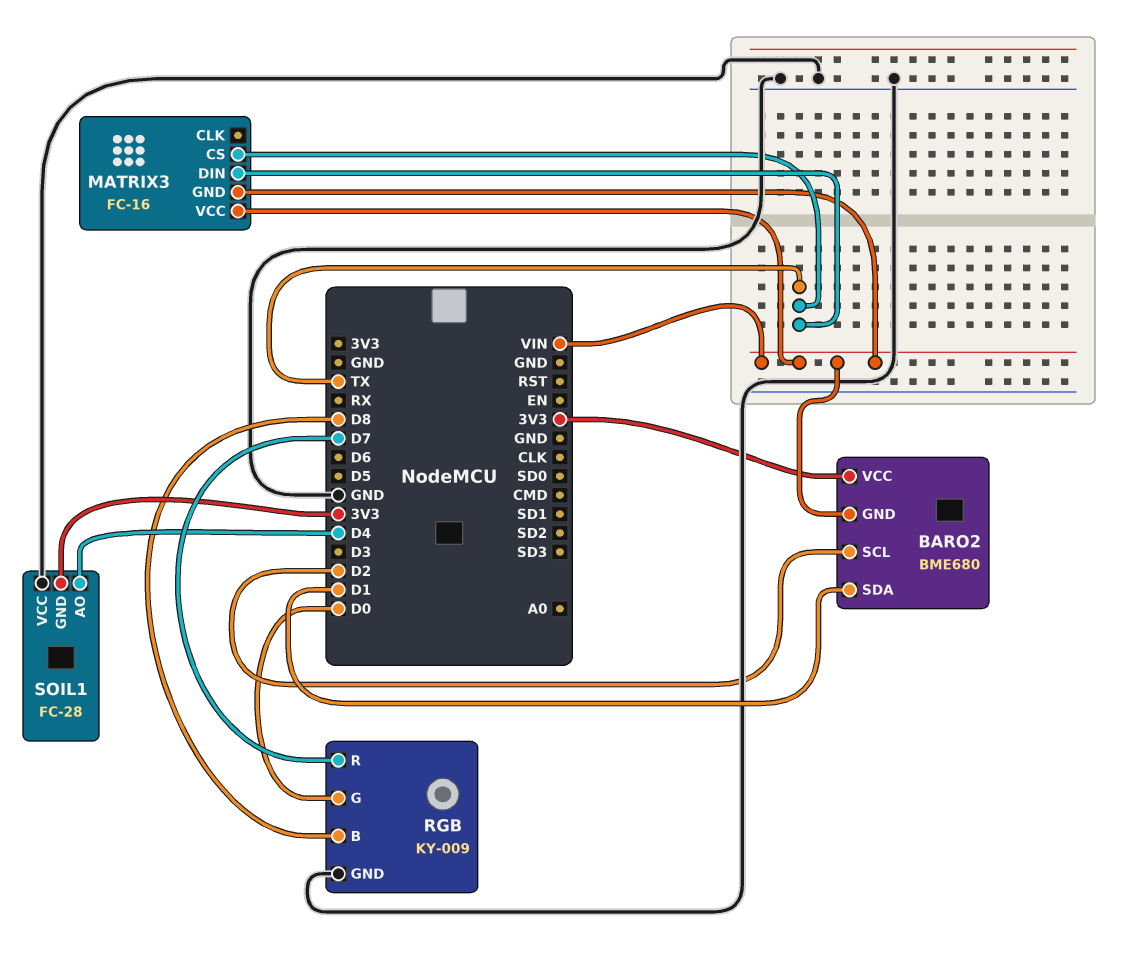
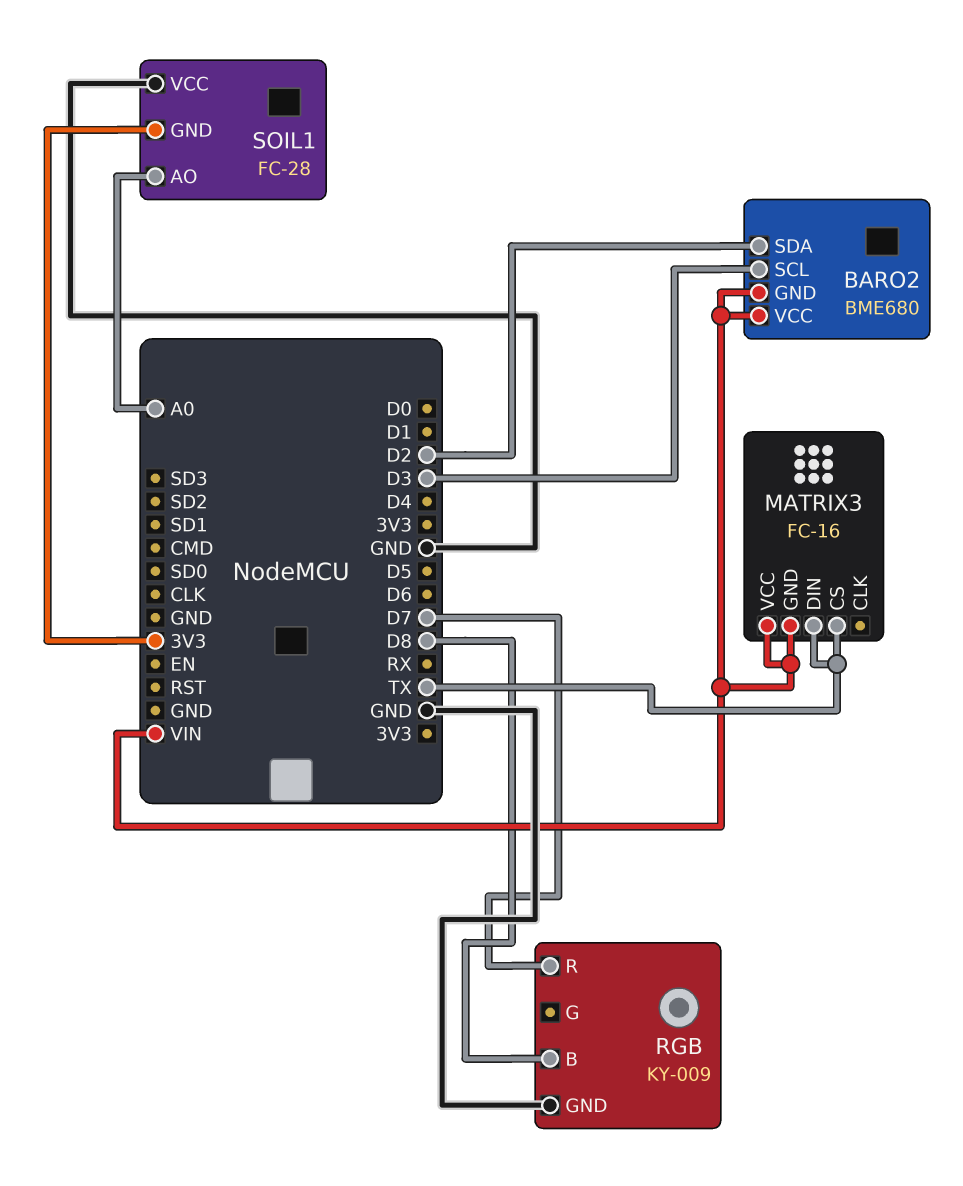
BARO2 pin SCL: D2 -> D3
BARO2 pin SDA: D1 -> D2
BARO2 pin VCC: 3V3 -> VIN
RGB pin G: D0 -> none
SOIL1 pin AO: D4 -> A0

